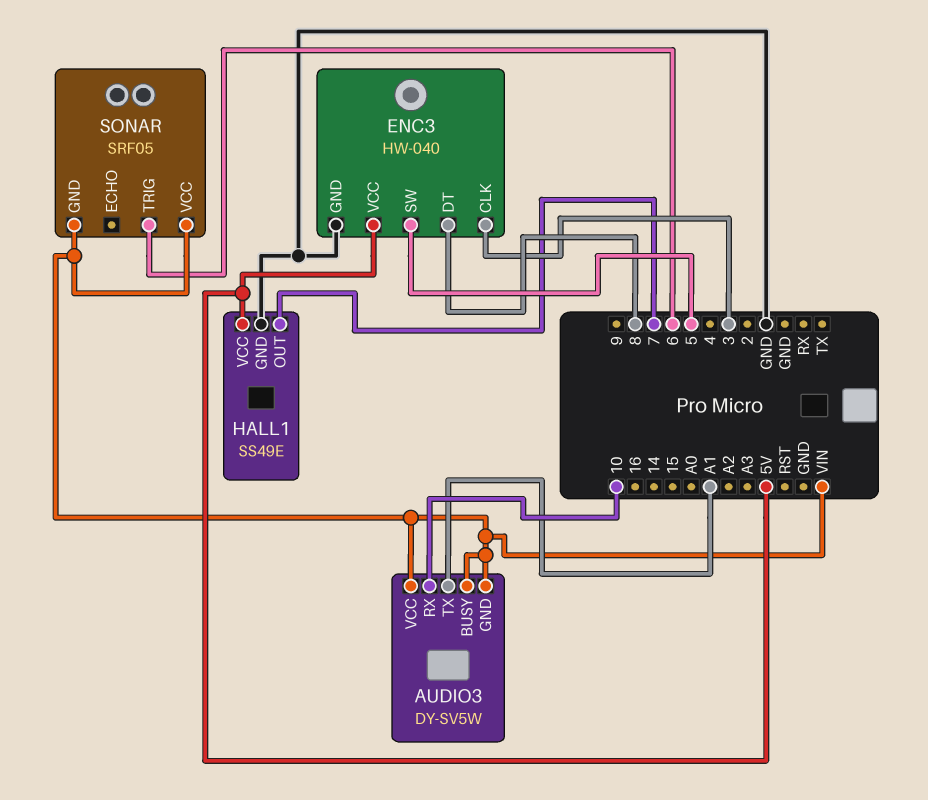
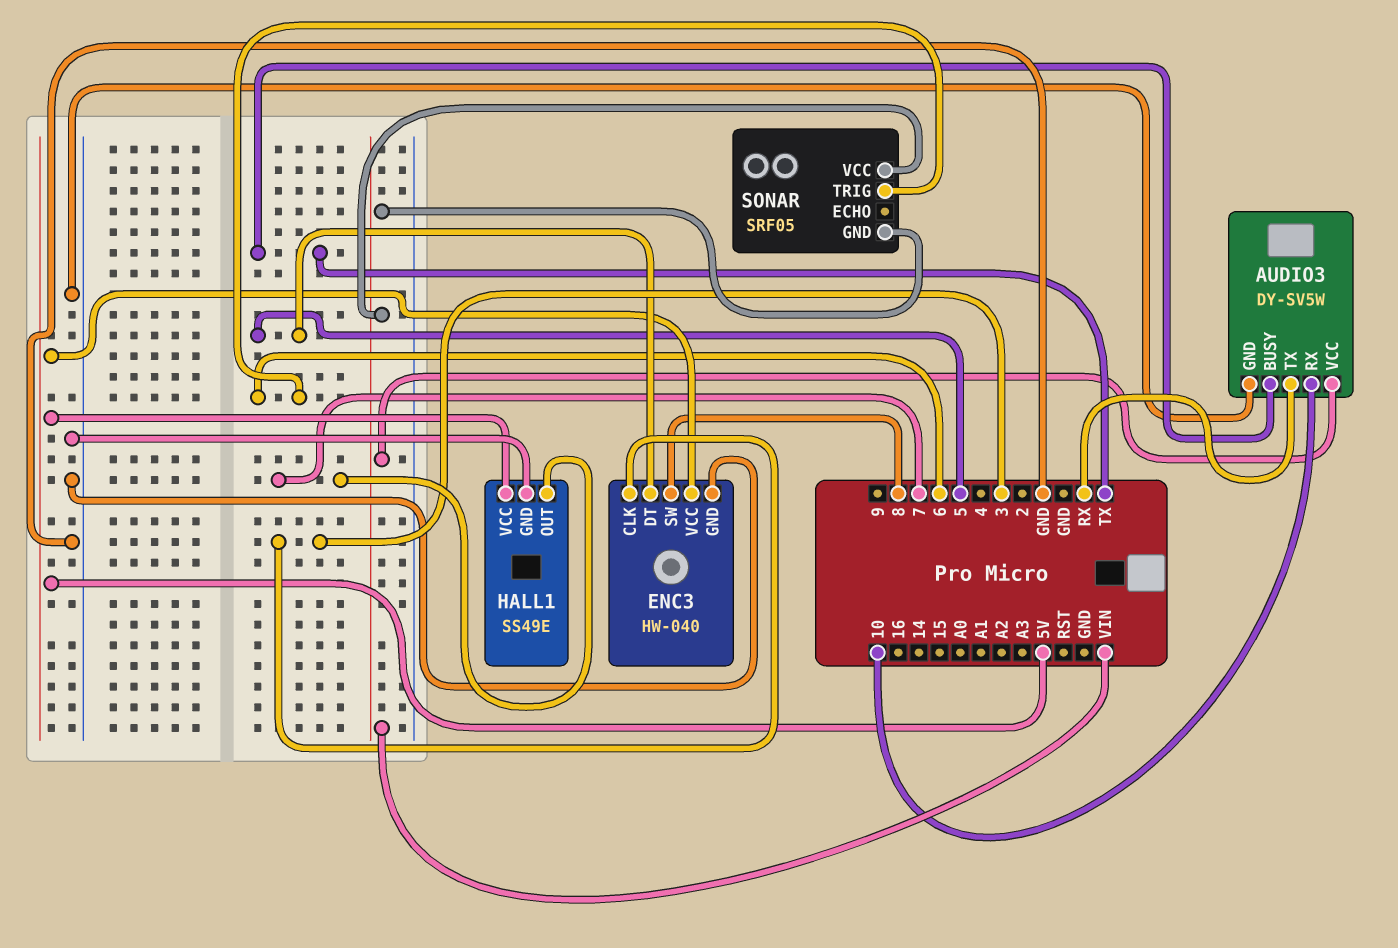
AUDIO3 pin BUSY: VIN -> TX
AUDIO3 pin GND: VIN -> GND
AUDIO3 pin TX: A1 -> RX
ENC3 pin DT: 8 -> 5
ENC3 pin SW: 5 -> 8

